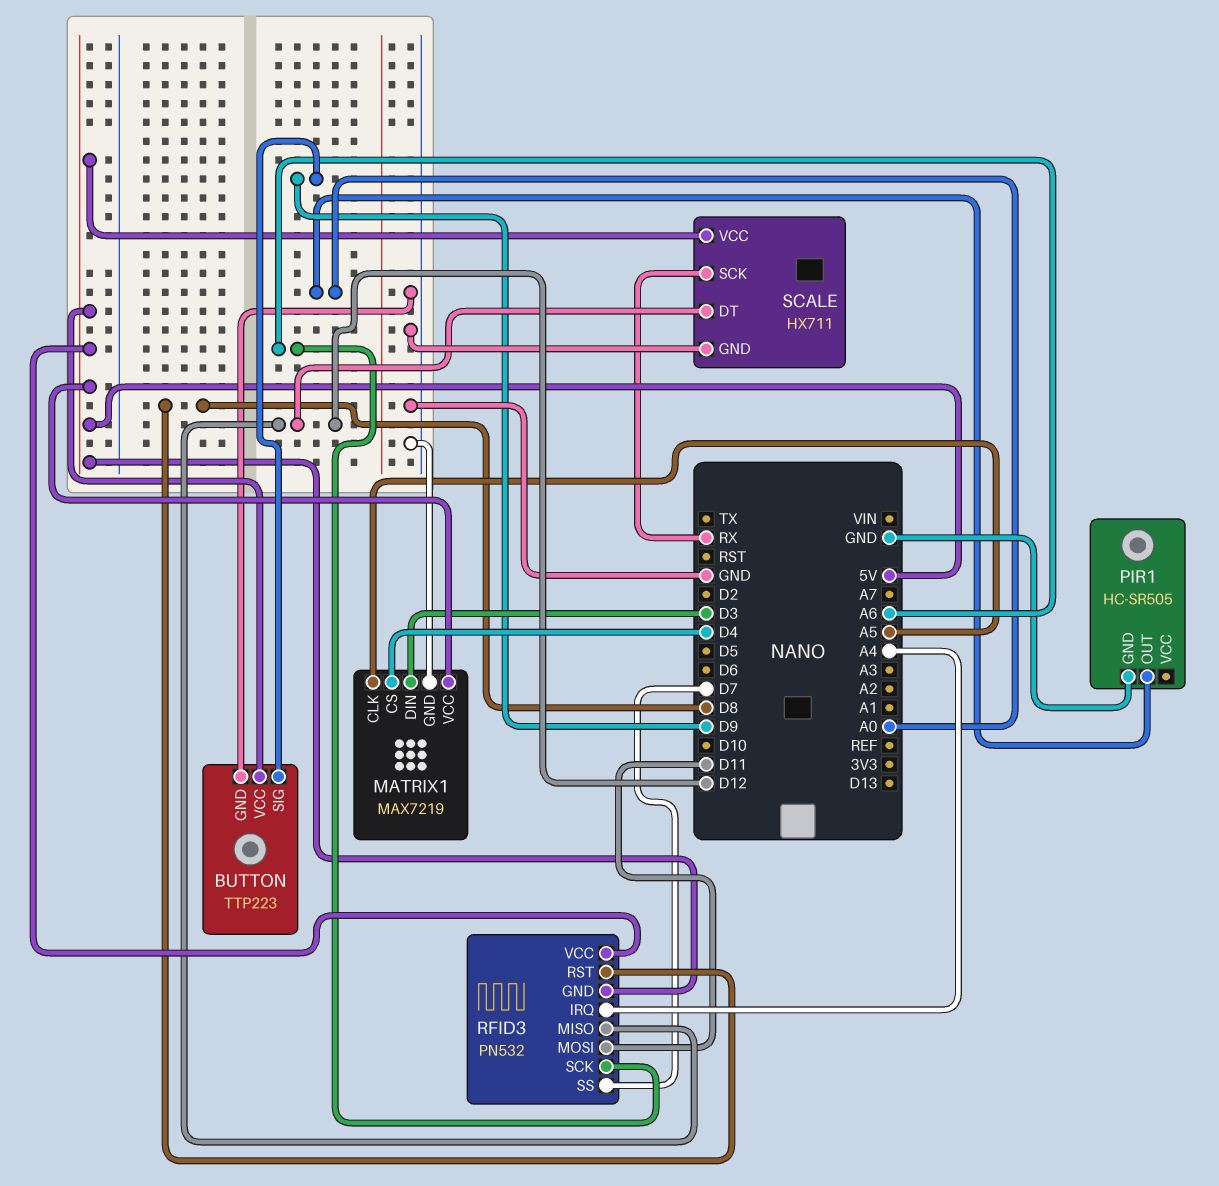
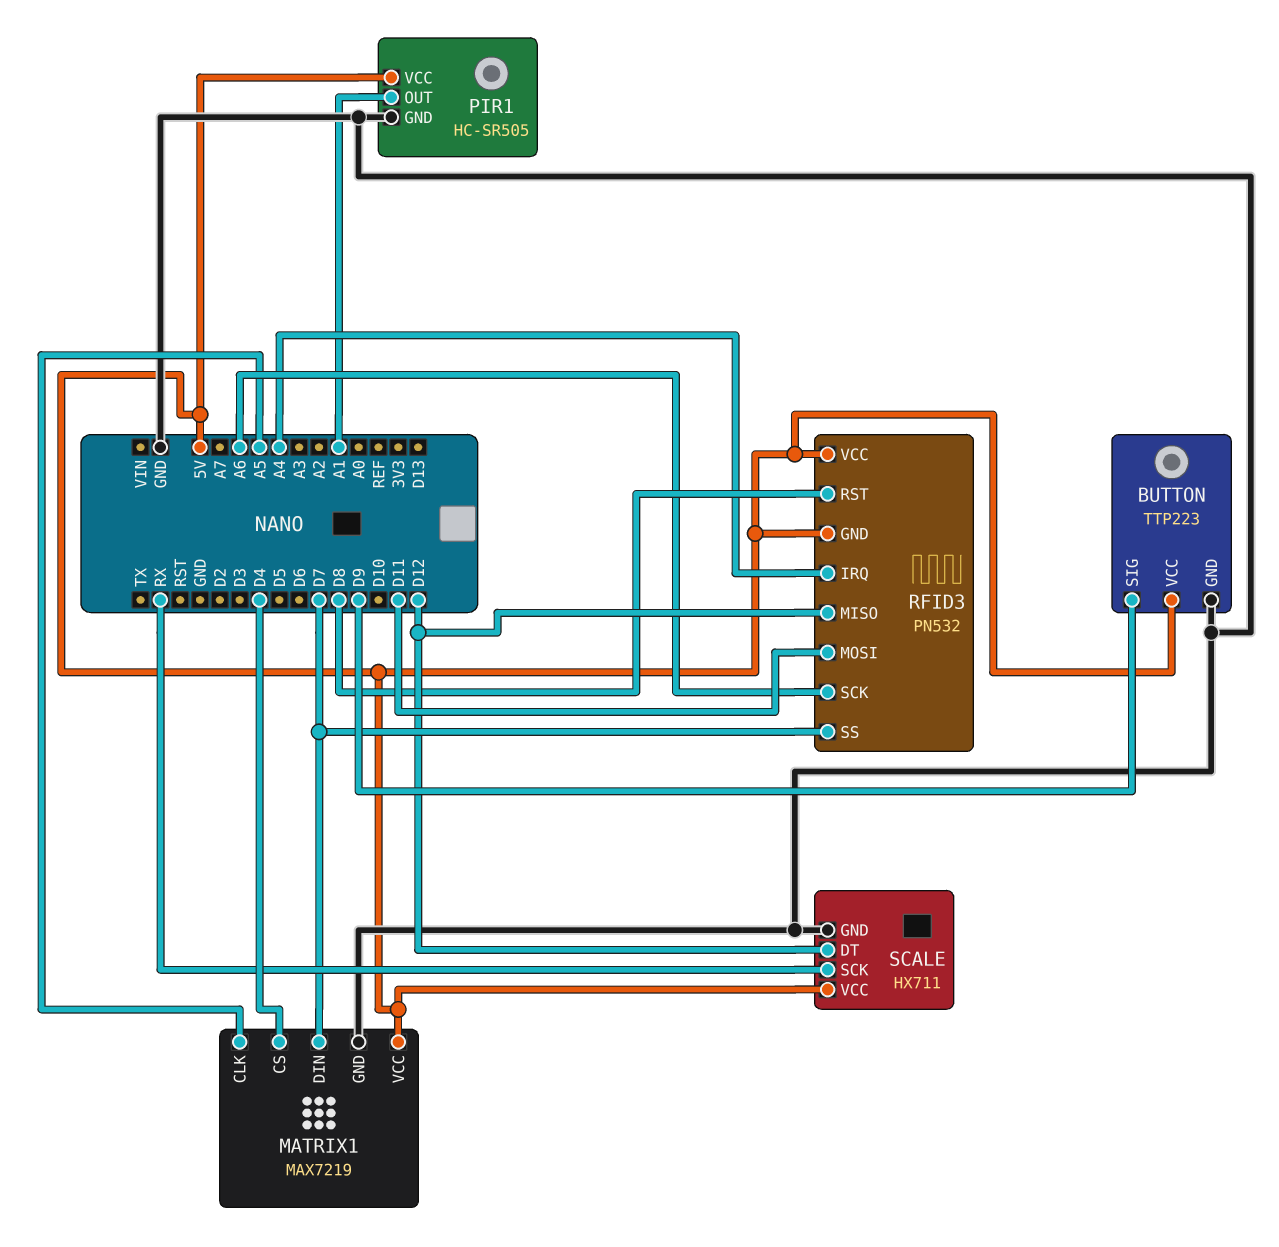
MATRIX1 pin DIN: D3 -> D7
PIR1 pin OUT: A0 -> A1
PIR1 pin VCC: none -> 5V

